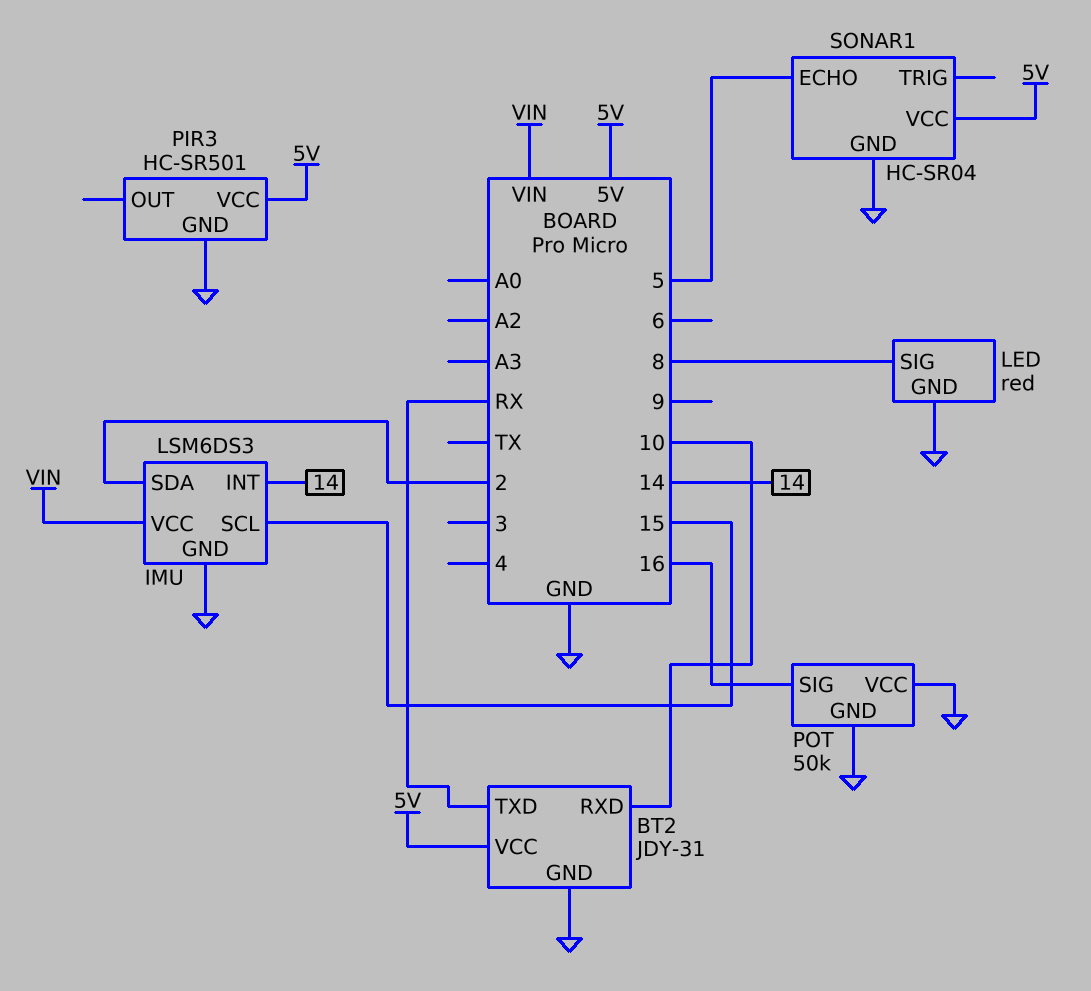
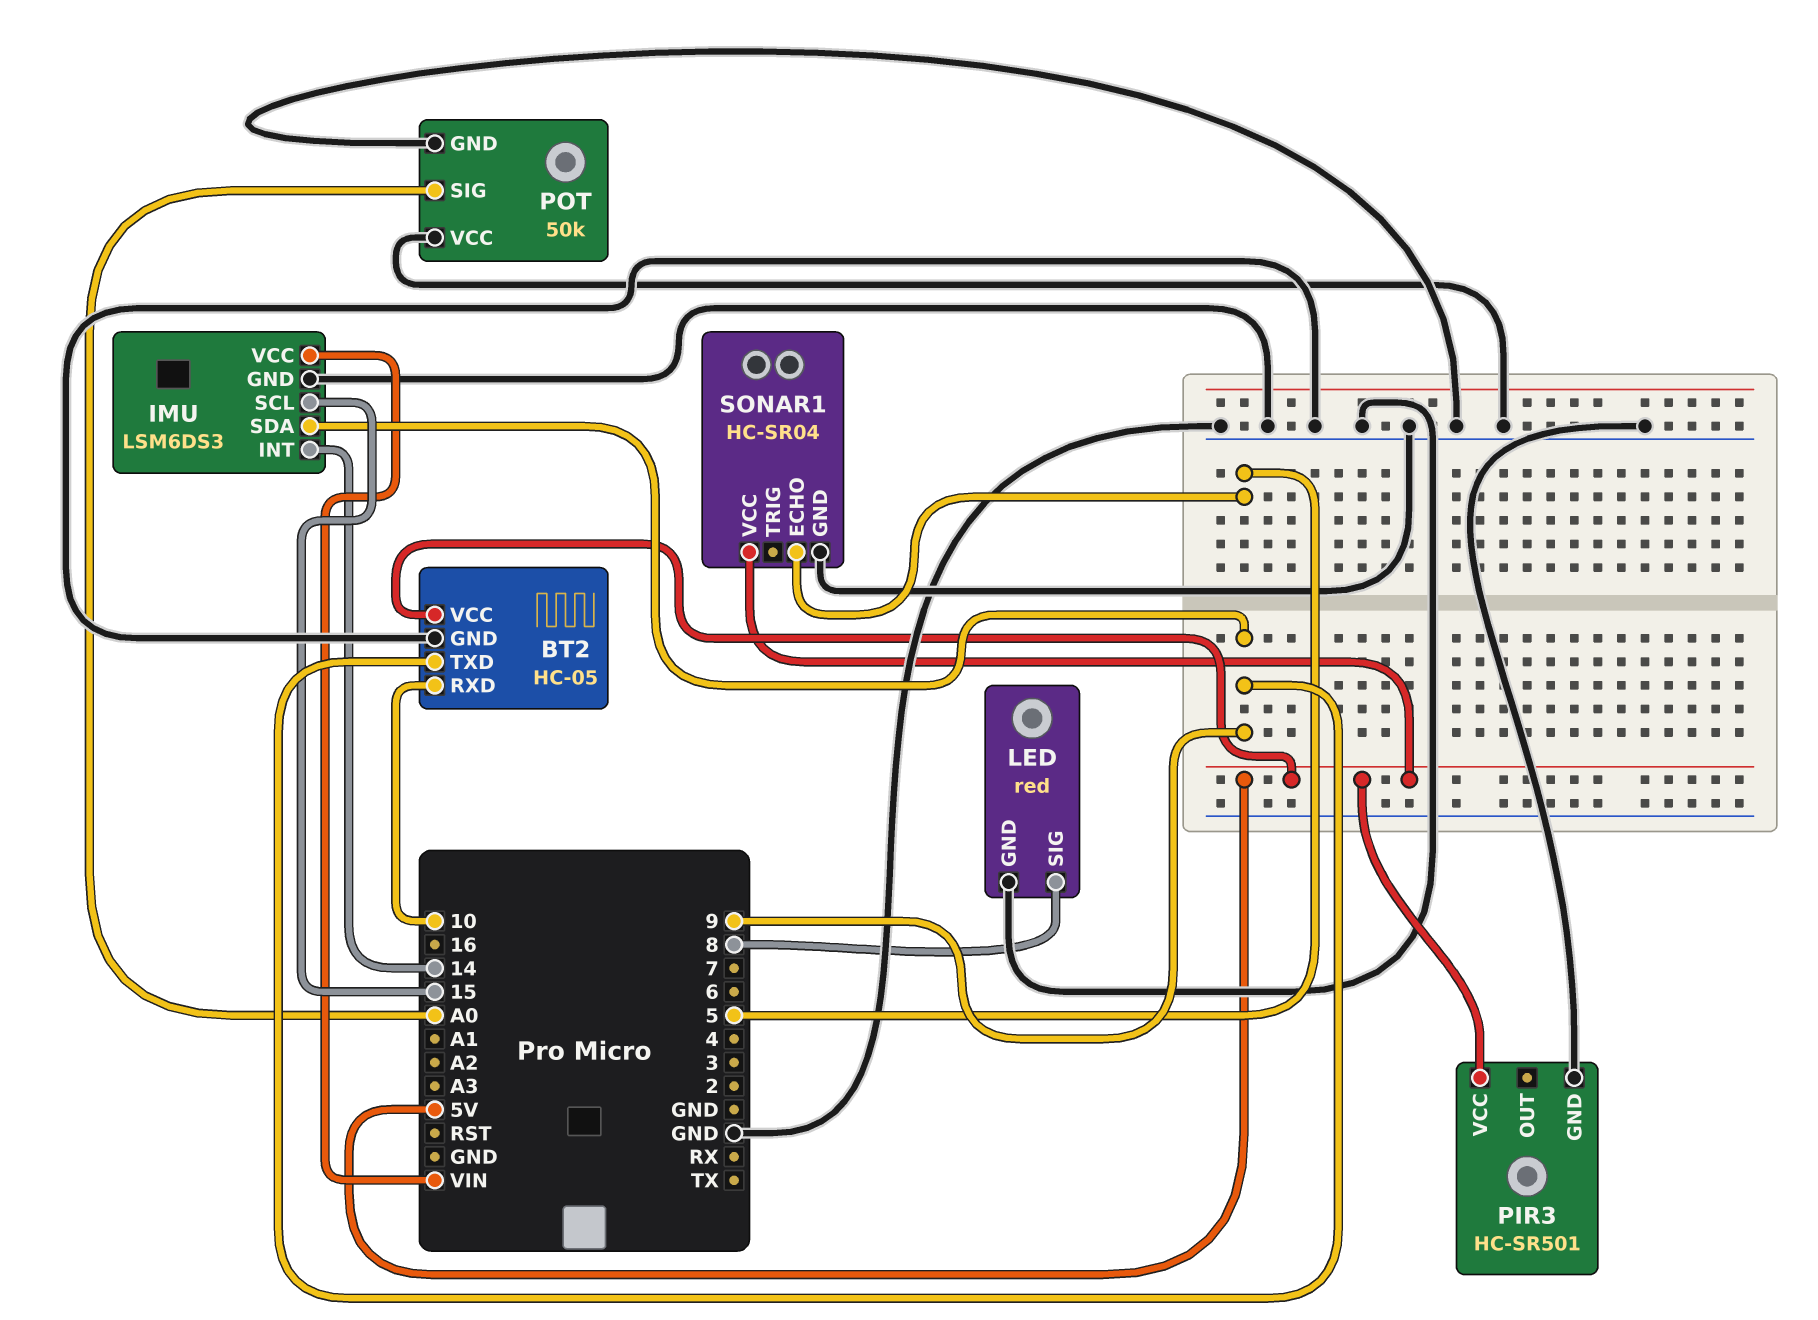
BT2: JDY-31 -> HC-05
BT2 pin TXD: RX -> 9
IMU pin SDA: 2 -> 9
POT pin SIG: 16 -> A0

